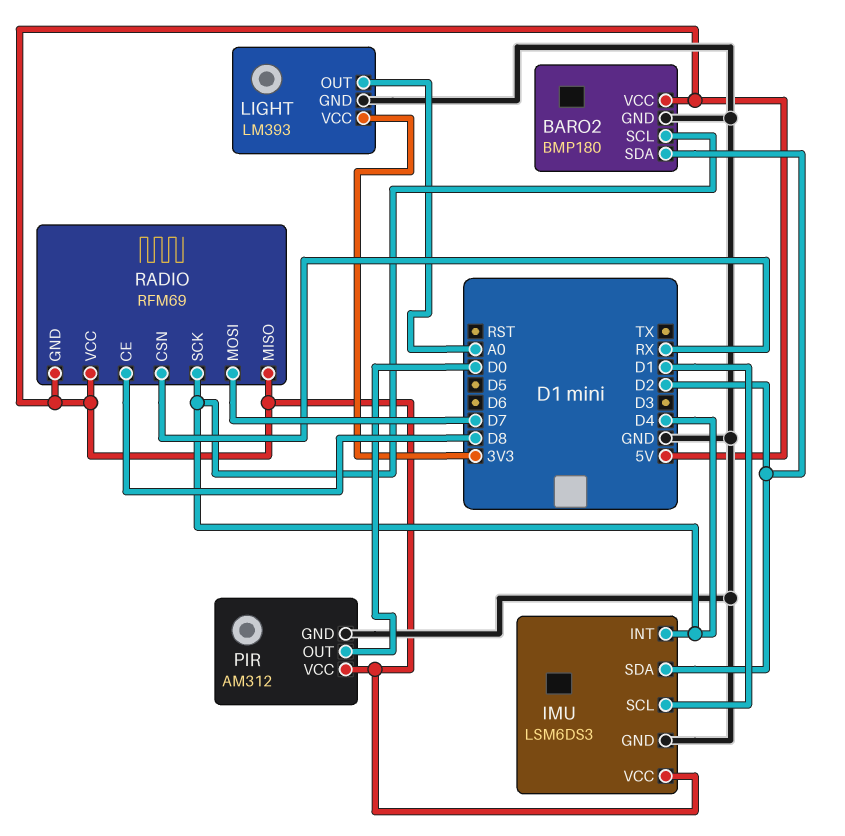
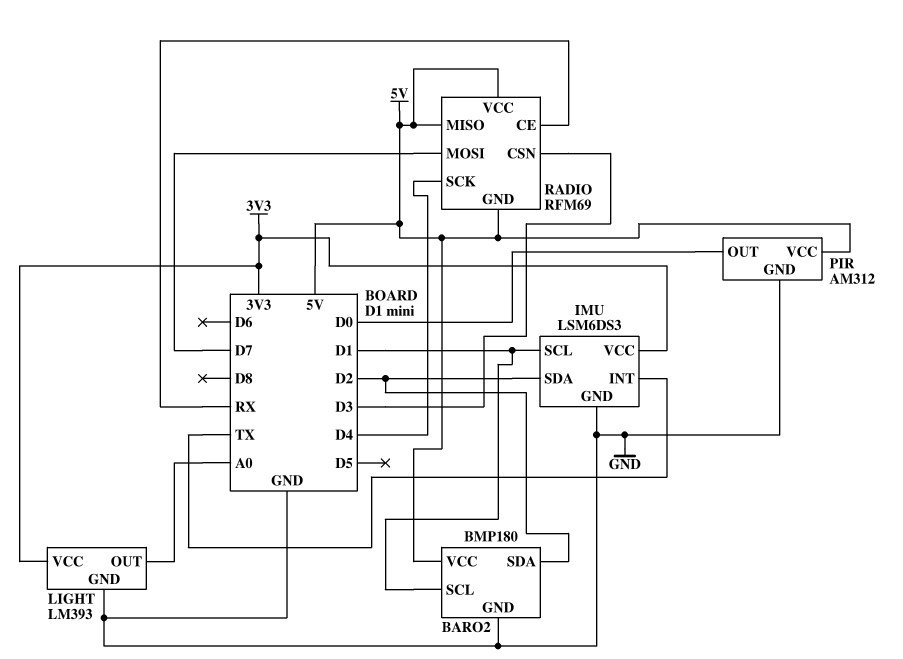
BARO2 pin SCL: D4 -> D1
IMU pin INT: D4 -> TX
IMU pin VCC: 5V -> 3V3
RADIO pin CE: D8 -> RX
RADIO pin CSN: RX -> D3

